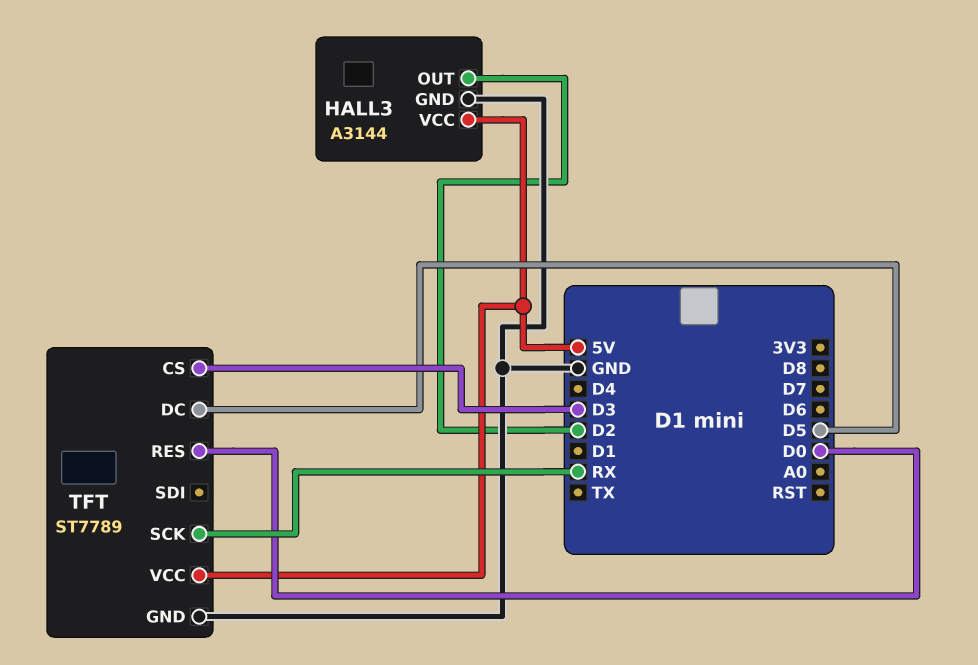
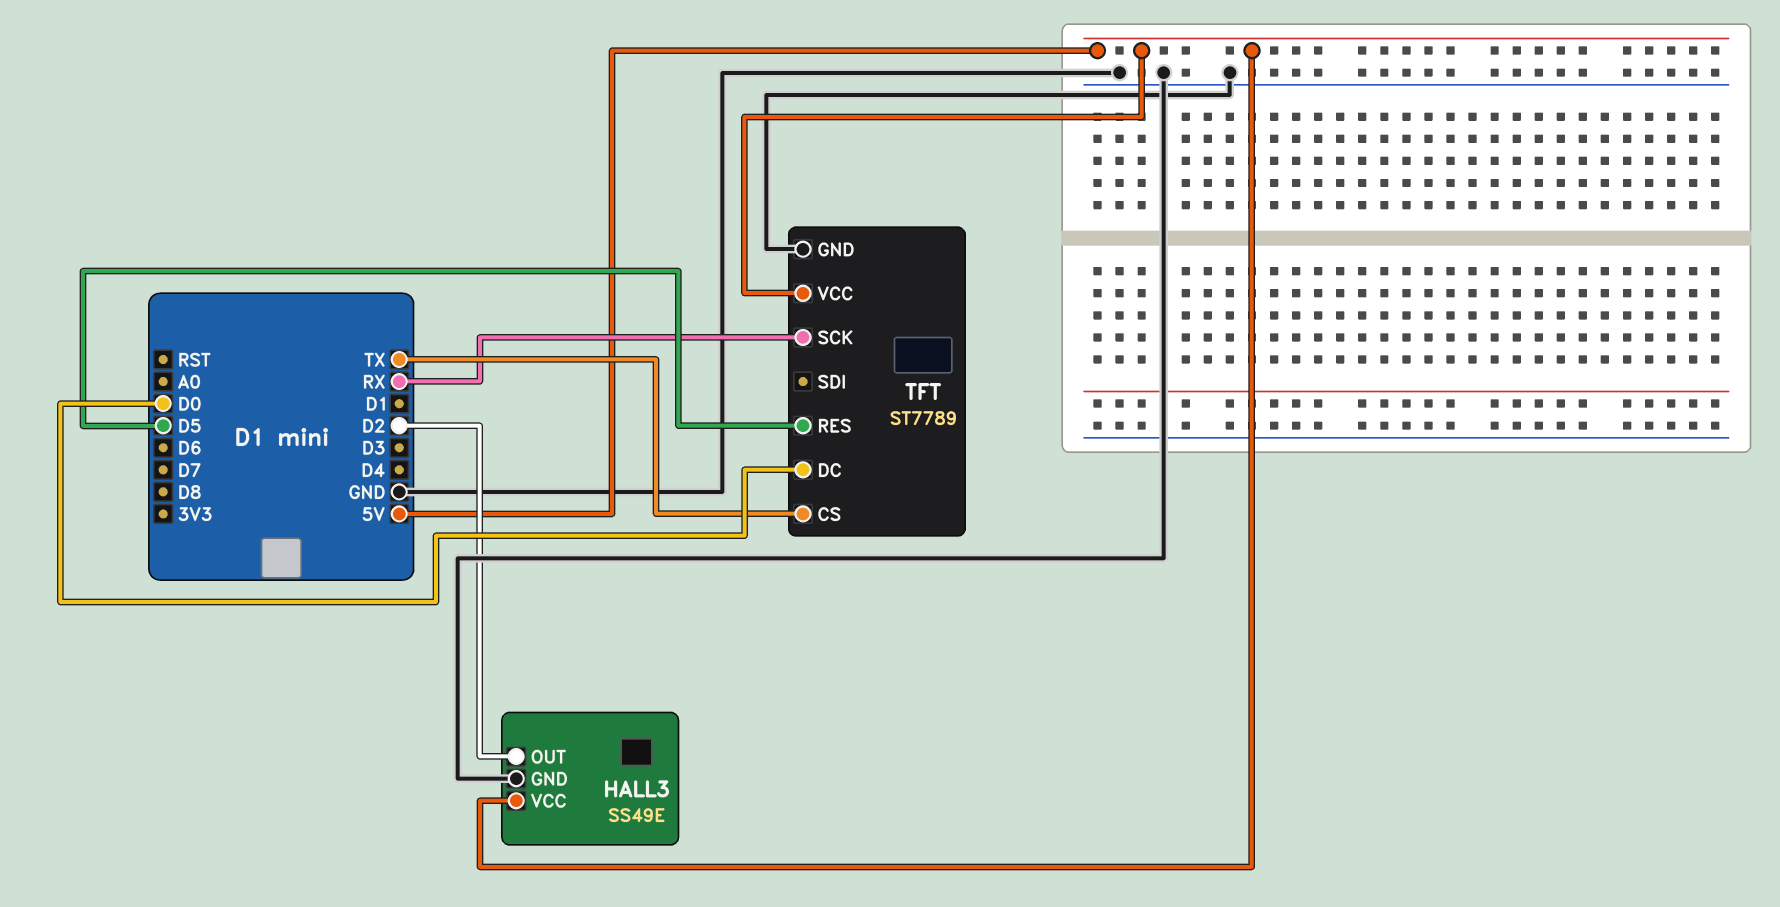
HALL3: A3144 -> SS49E
TFT pin CS: D3 -> TX
TFT pin DC: D5 -> D0
TFT pin RES: D0 -> D5

